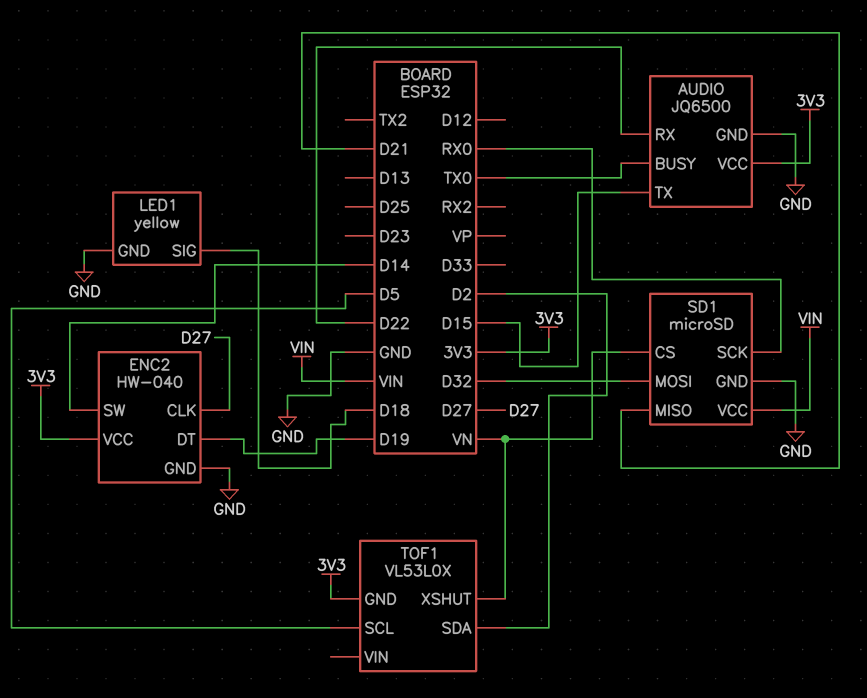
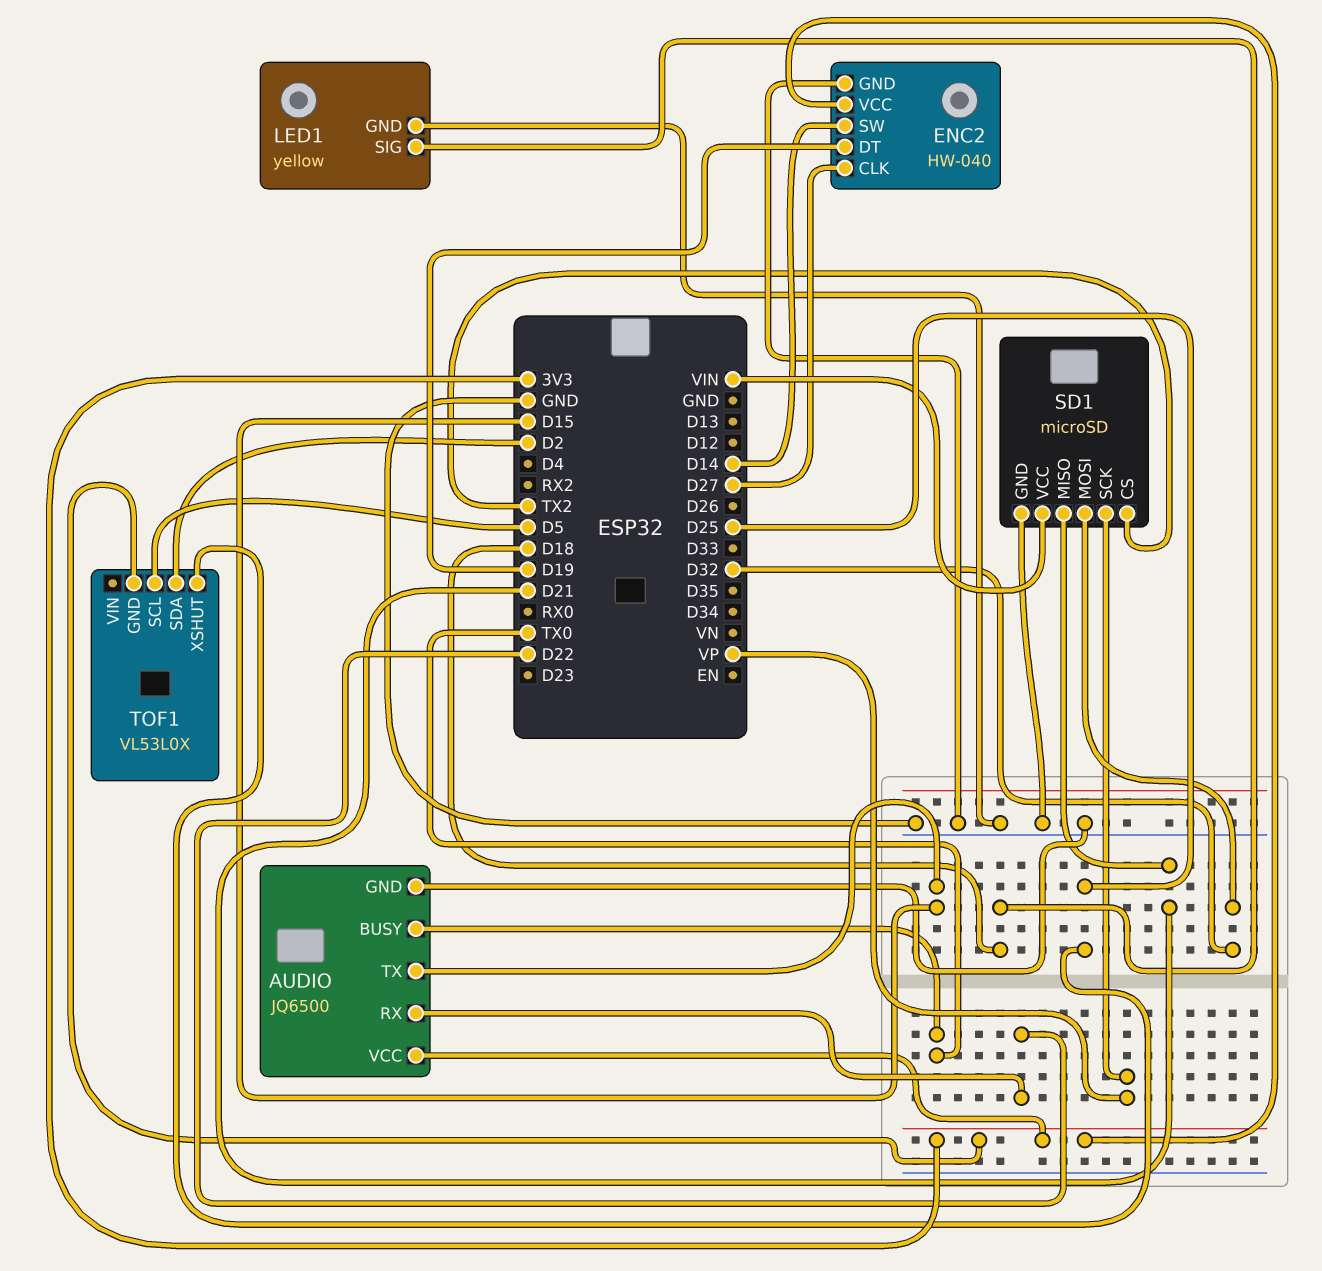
SD1 pin CS: VN -> TX2
SD1 pin SCK: RX0 -> VP
TOF1 pin XSHUT: VN -> D25

